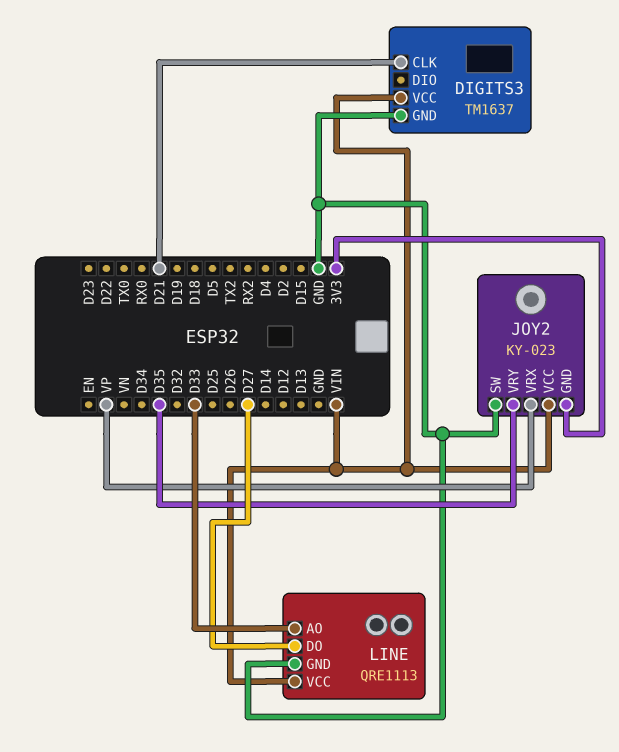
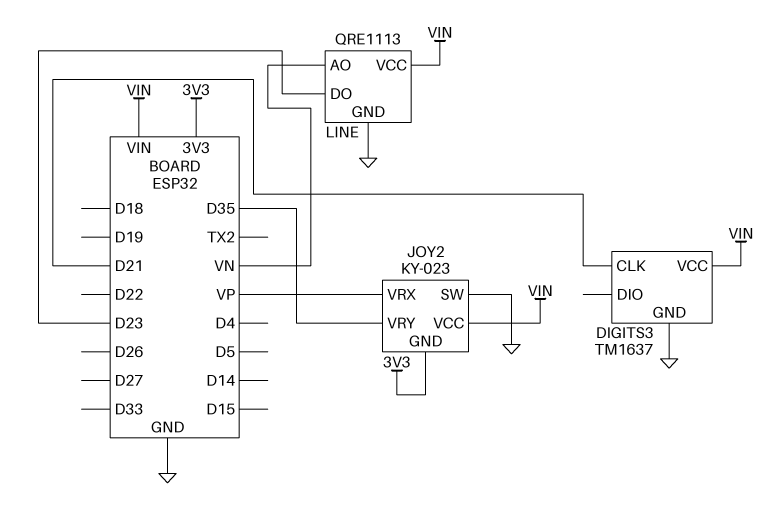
LINE pin AO: D33 -> VN
LINE pin DO: D27 -> D23

